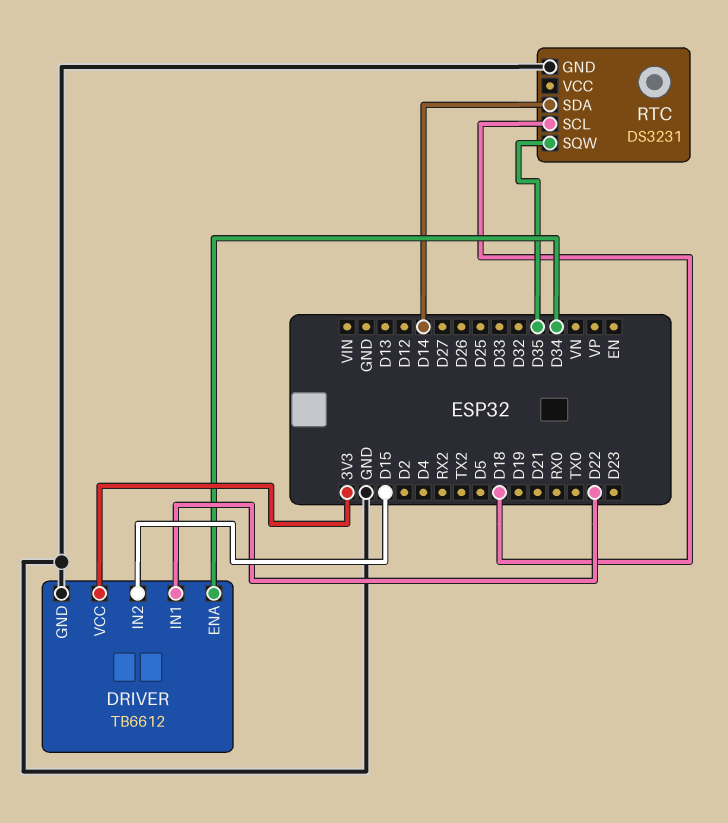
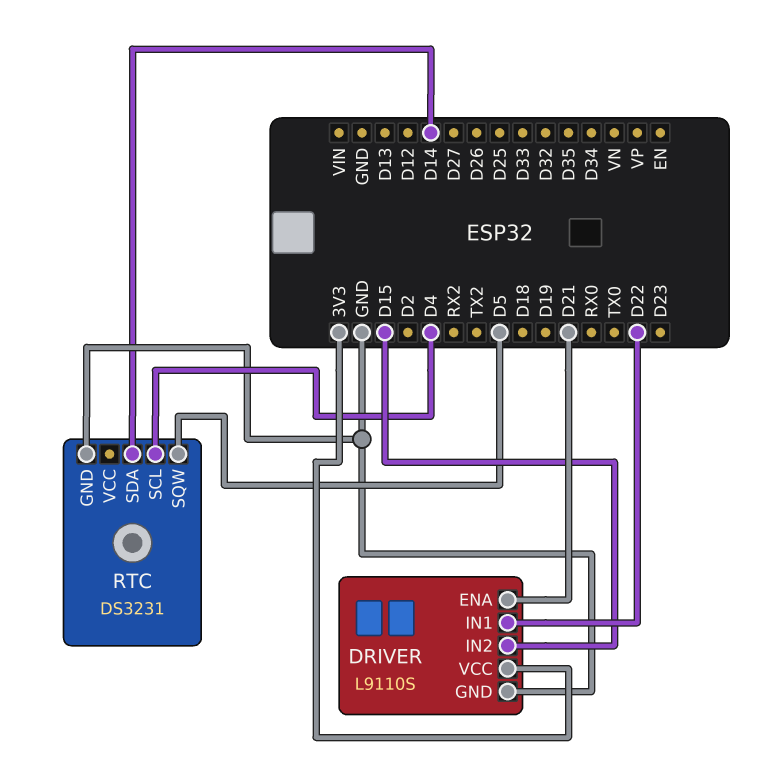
DRIVER: TB6612 -> L9110S
DRIVER pin ENA: D34 -> D21
RTC pin SCL: D18 -> D4
RTC pin SQW: D35 -> D5

